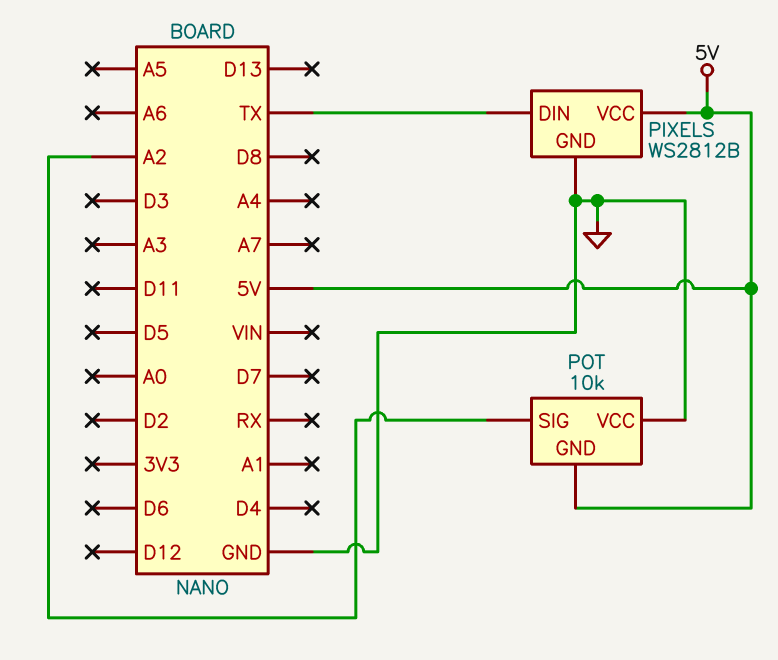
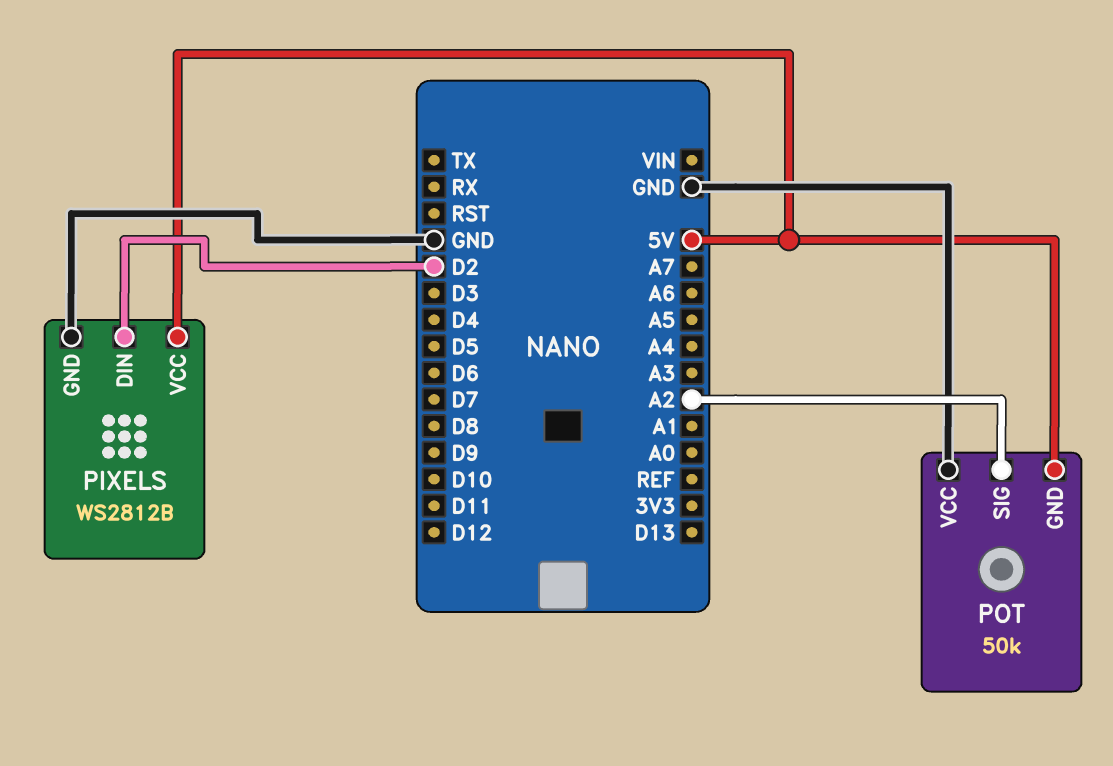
PIXELS pin DIN: TX -> D2
POT: 10k -> 50k

